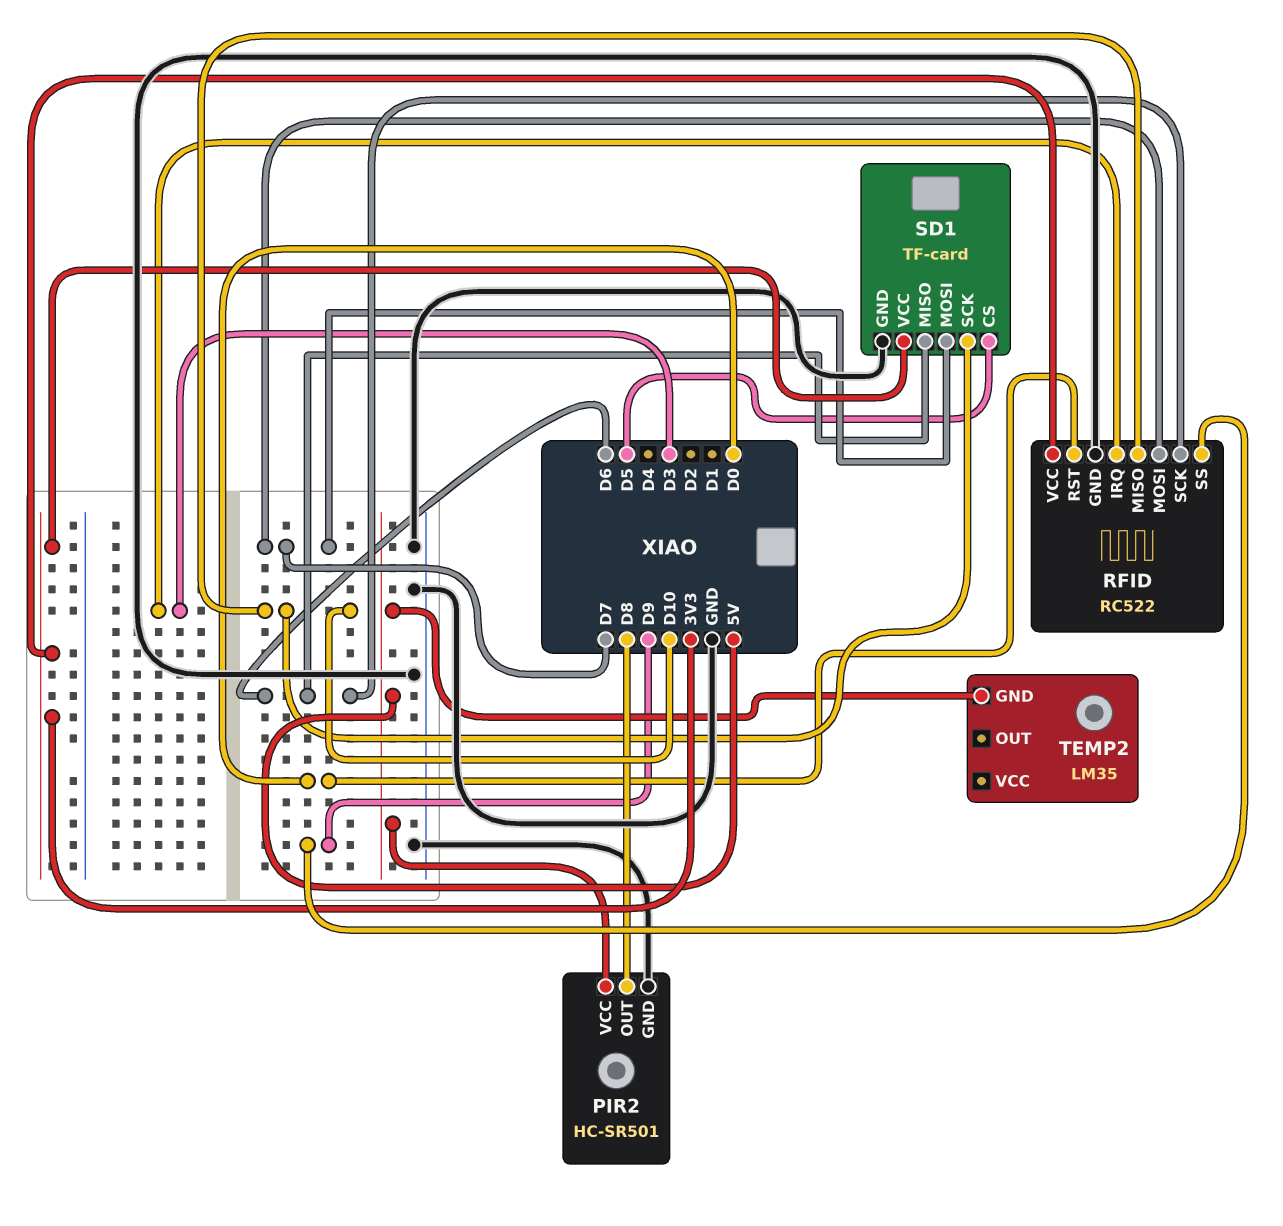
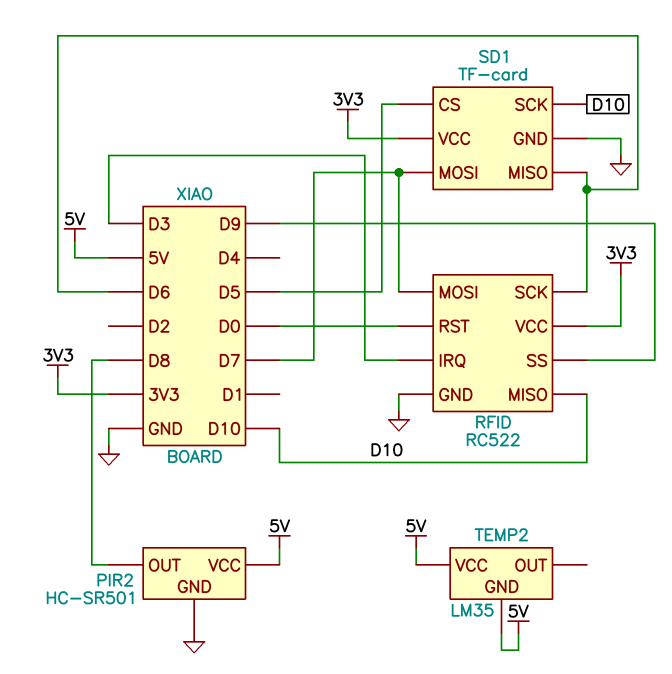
TEMP2 pin VCC: none -> 5V

